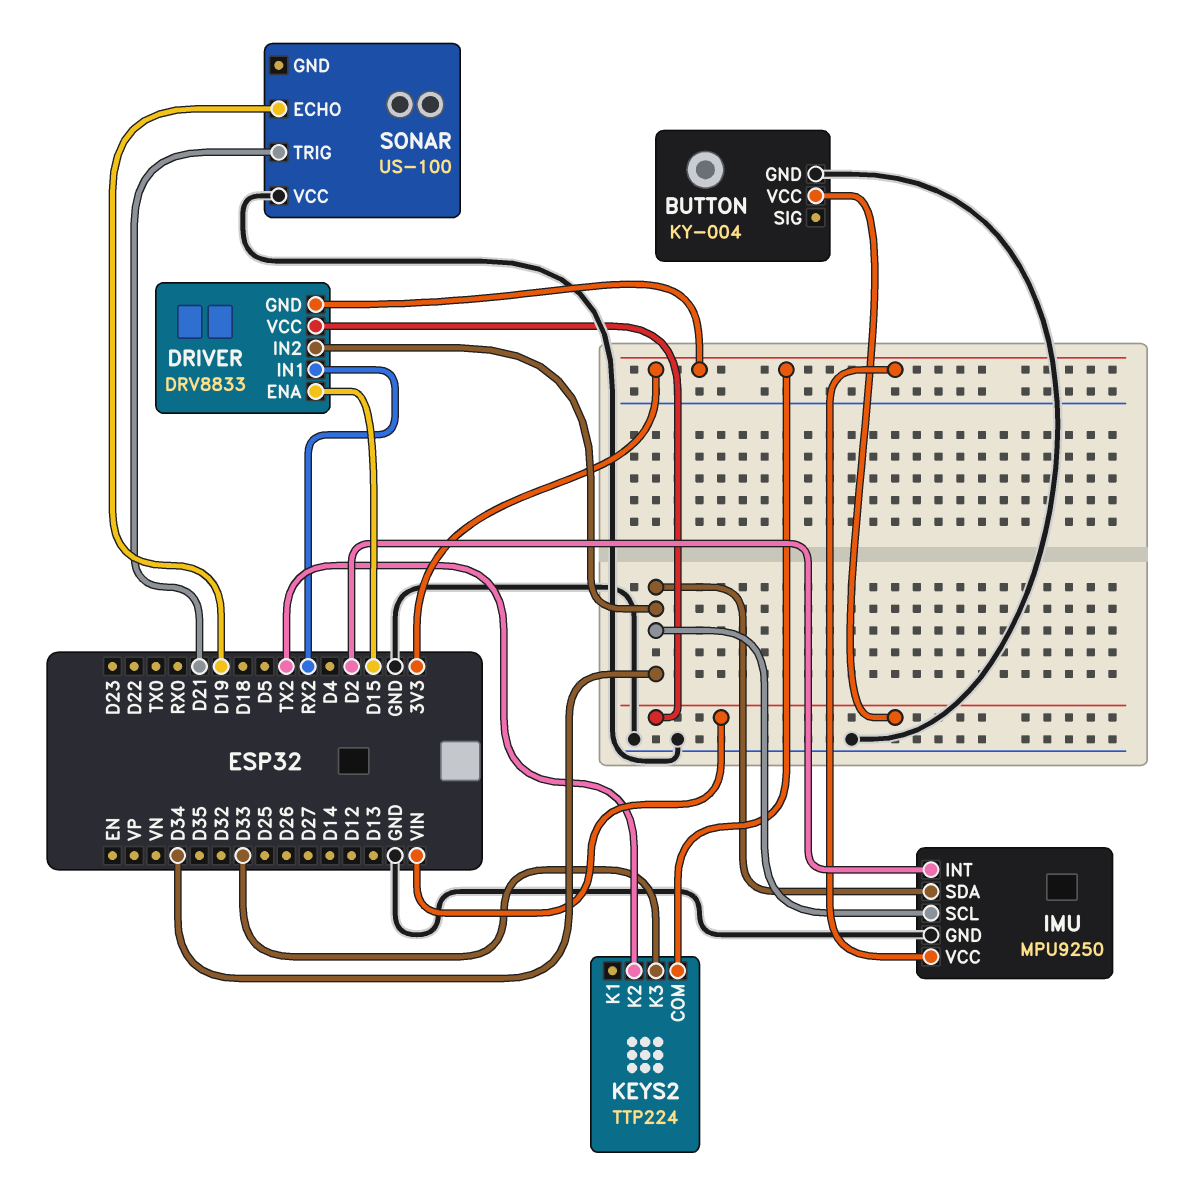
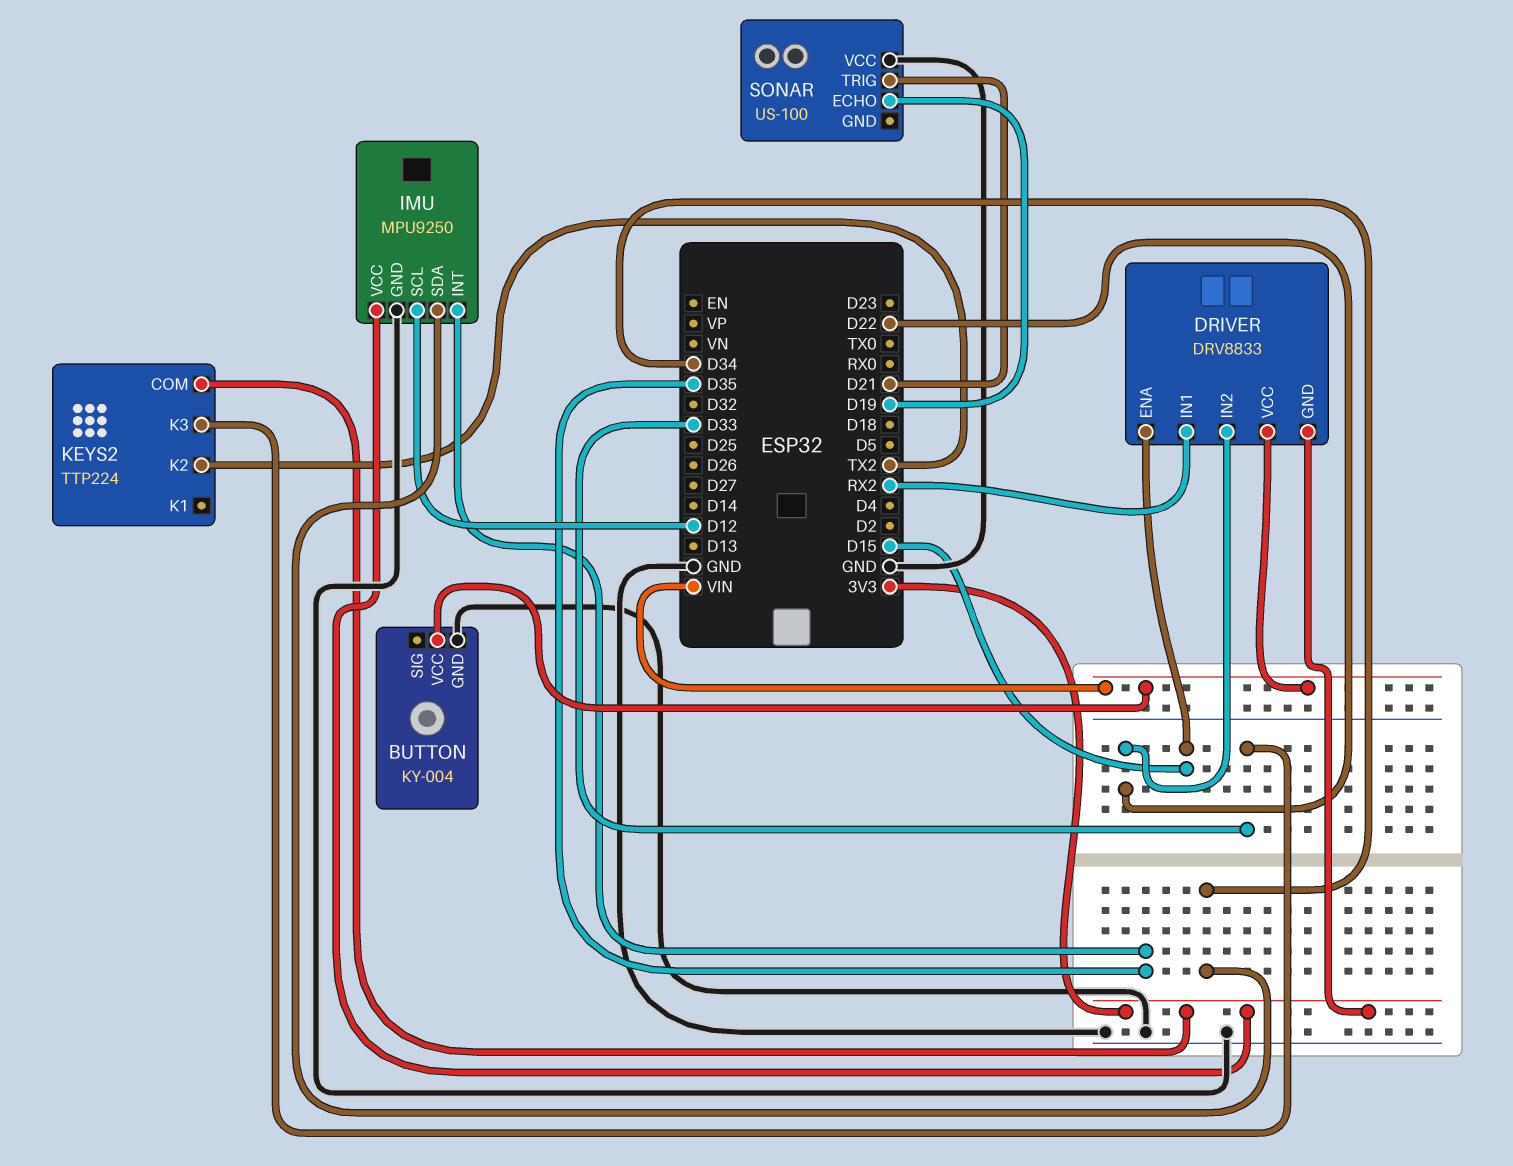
DRIVER pin IN2: D34 -> D22
IMU pin INT: D2 -> D35
IMU pin SCL: D34 -> D12

